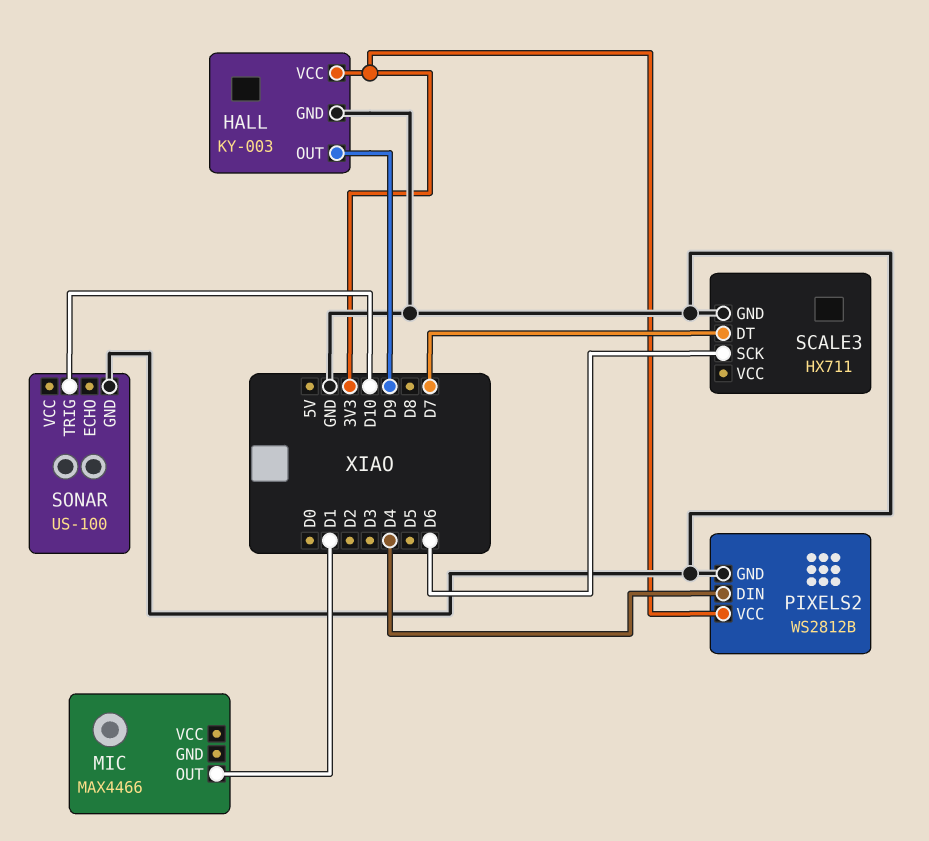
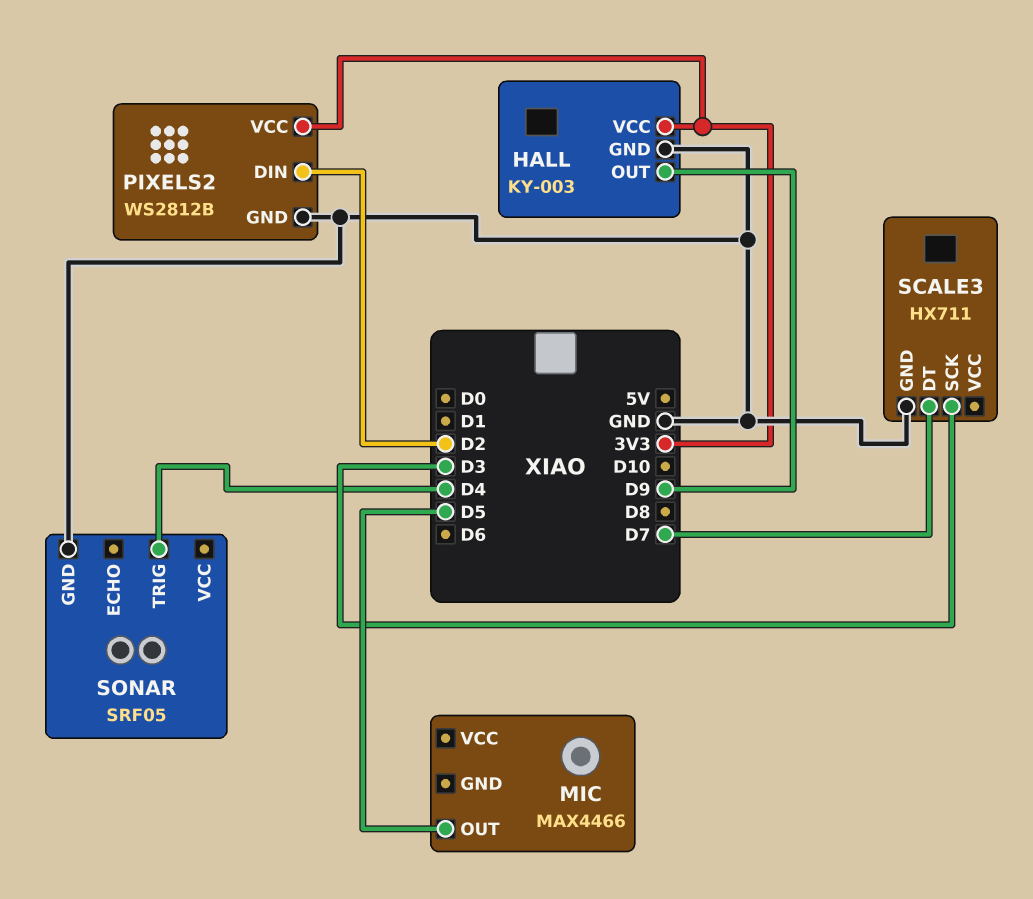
MIC pin OUT: D1 -> D5
PIXELS2 pin DIN: D4 -> D2
SCALE3 pin SCK: D6 -> D3
SONAR: US-100 -> SRF05
SONAR pin TRIG: D10 -> D4

